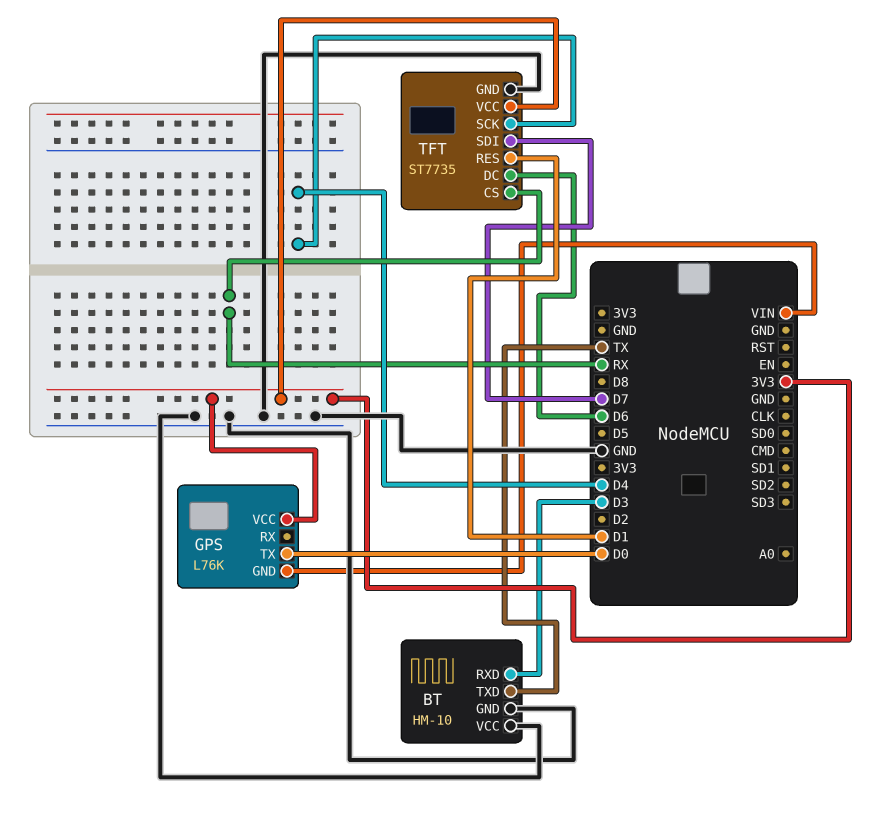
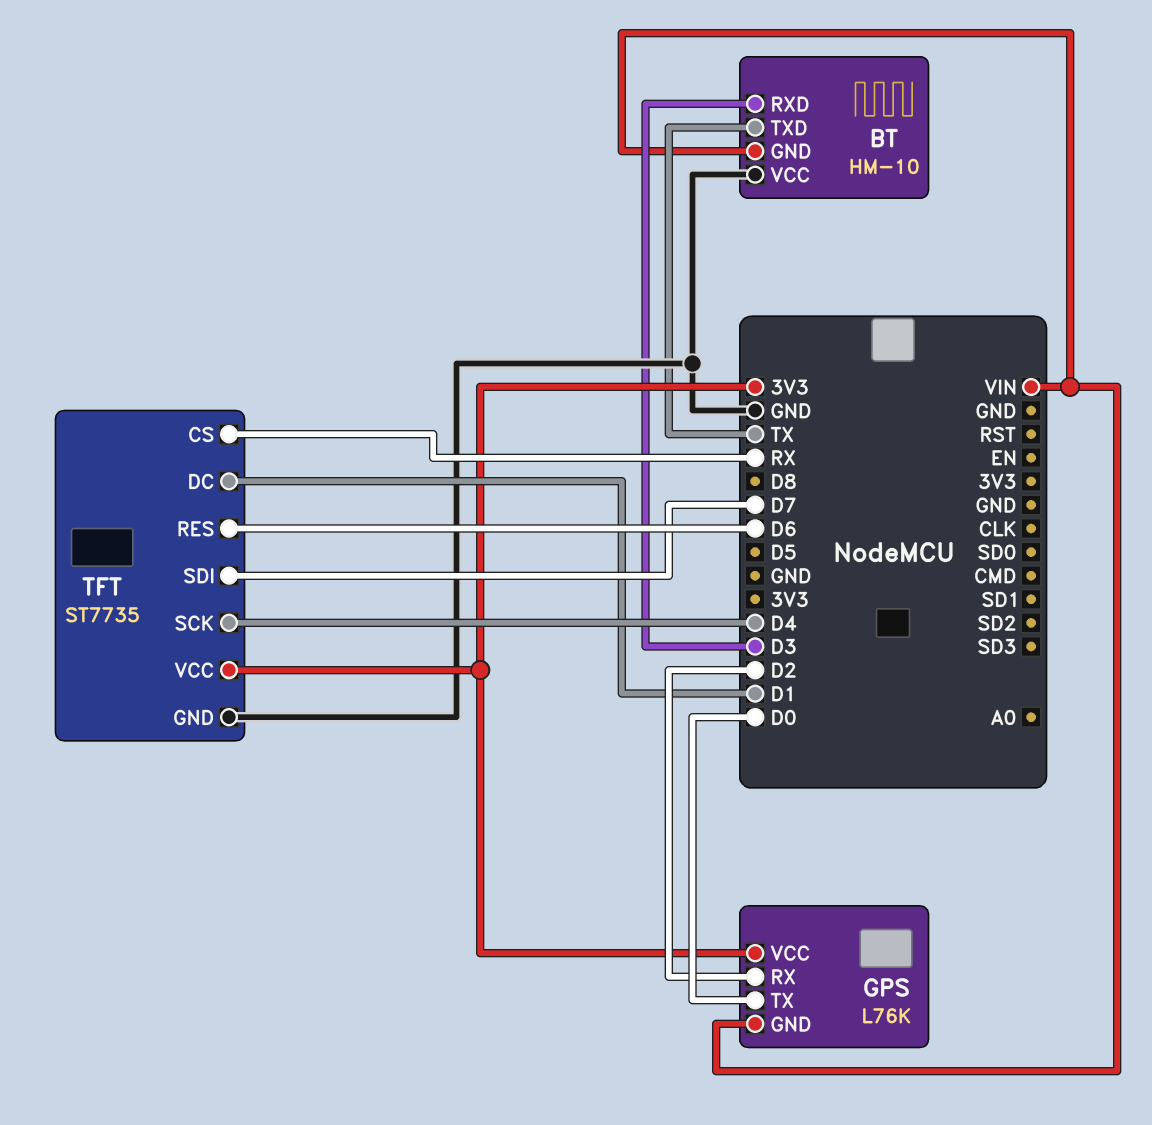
BT pin GND: GND -> VIN
GPS pin RX: none -> D2
TFT pin DC: D6 -> D1
TFT pin RES: D1 -> D6

